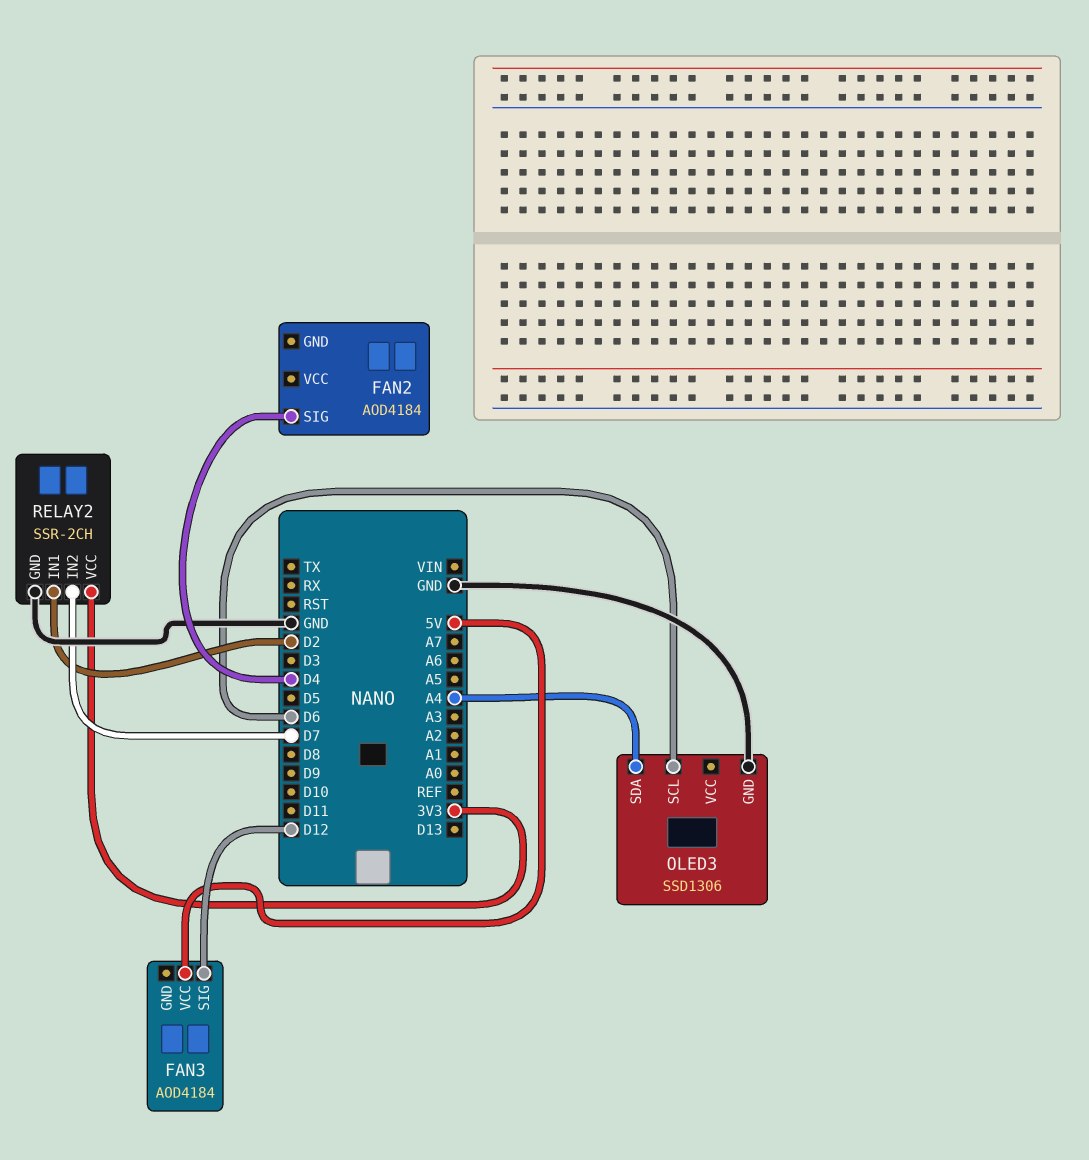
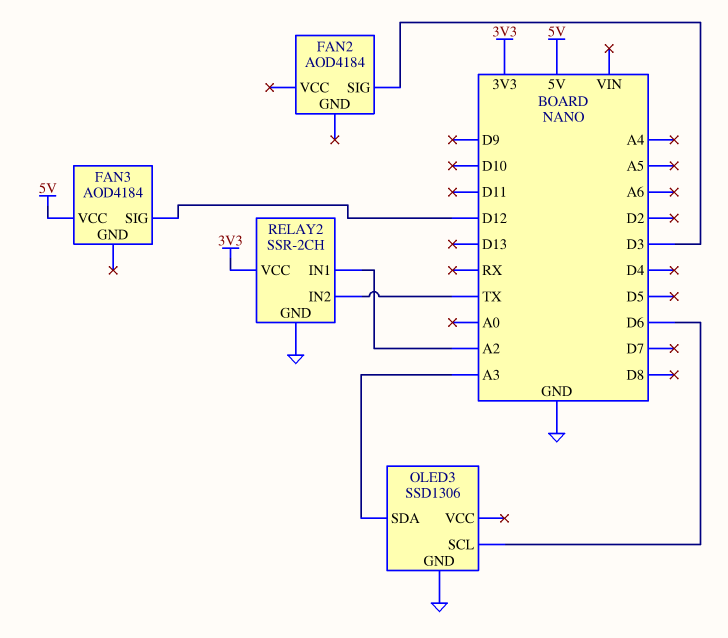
FAN2 pin SIG: D4 -> D3
OLED3 pin SDA: A4 -> A3
RELAY2 pin IN1: D2 -> A2
RELAY2 pin IN2: D7 -> TX

